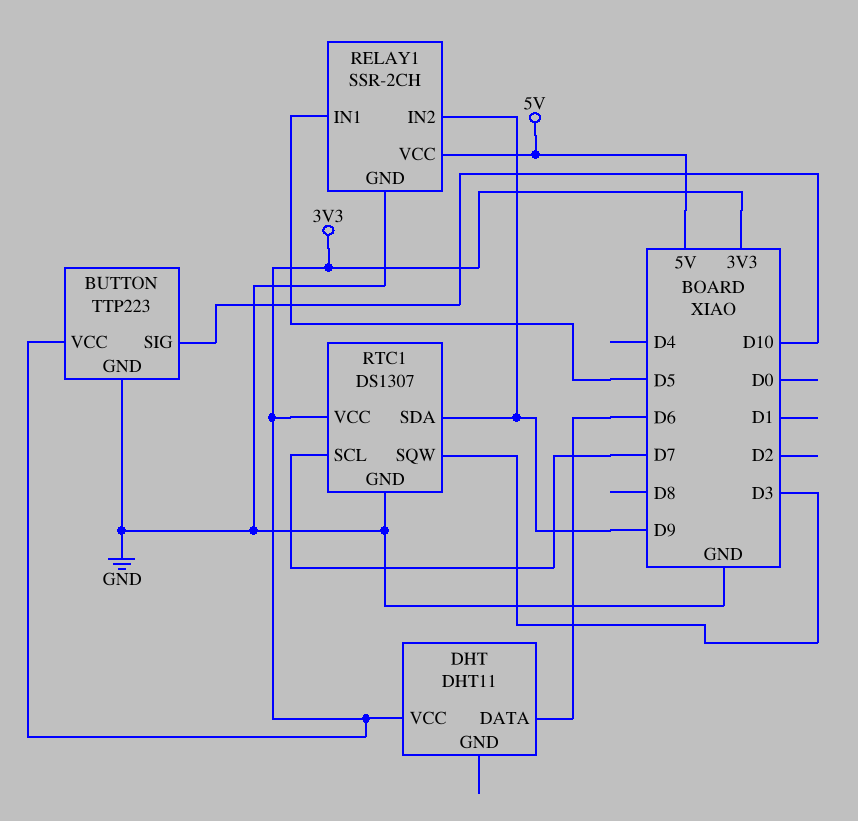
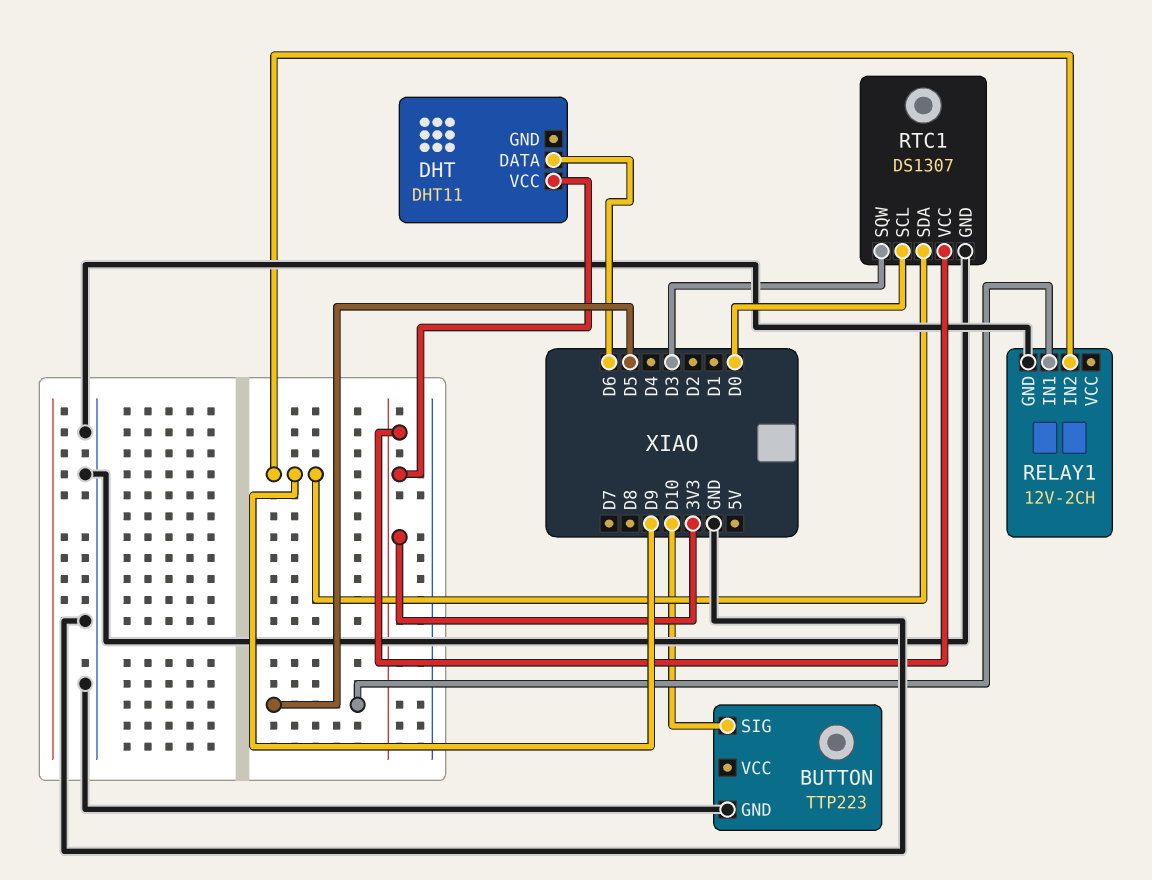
BUTTON pin VCC: 3V3 -> none
RELAY1: SSR-2CH -> 12V-2CH
RELAY1 pin VCC: 5V -> none
RTC1 pin SCL: D7 -> D0

